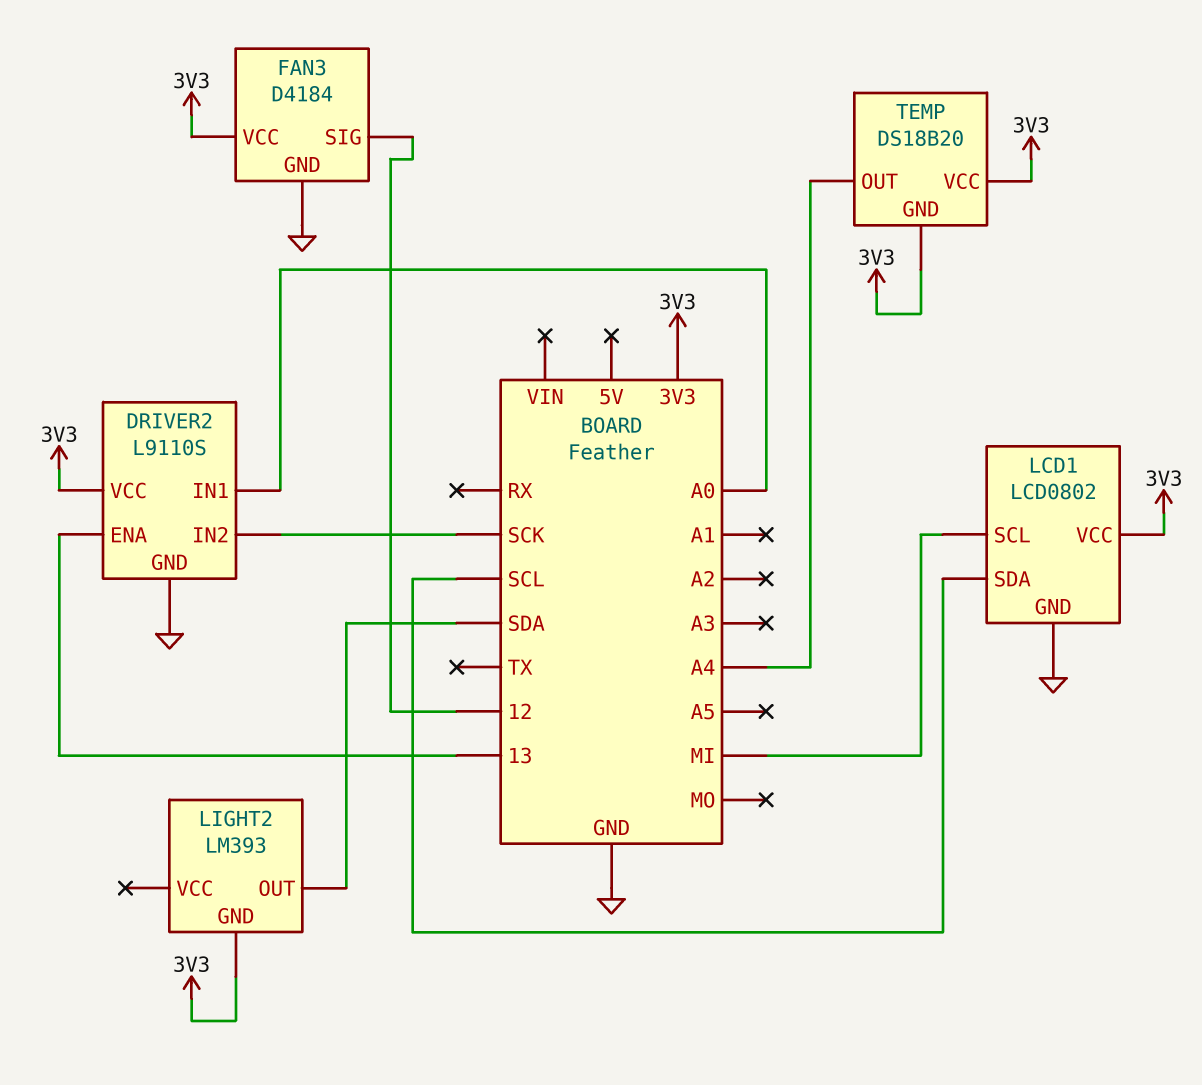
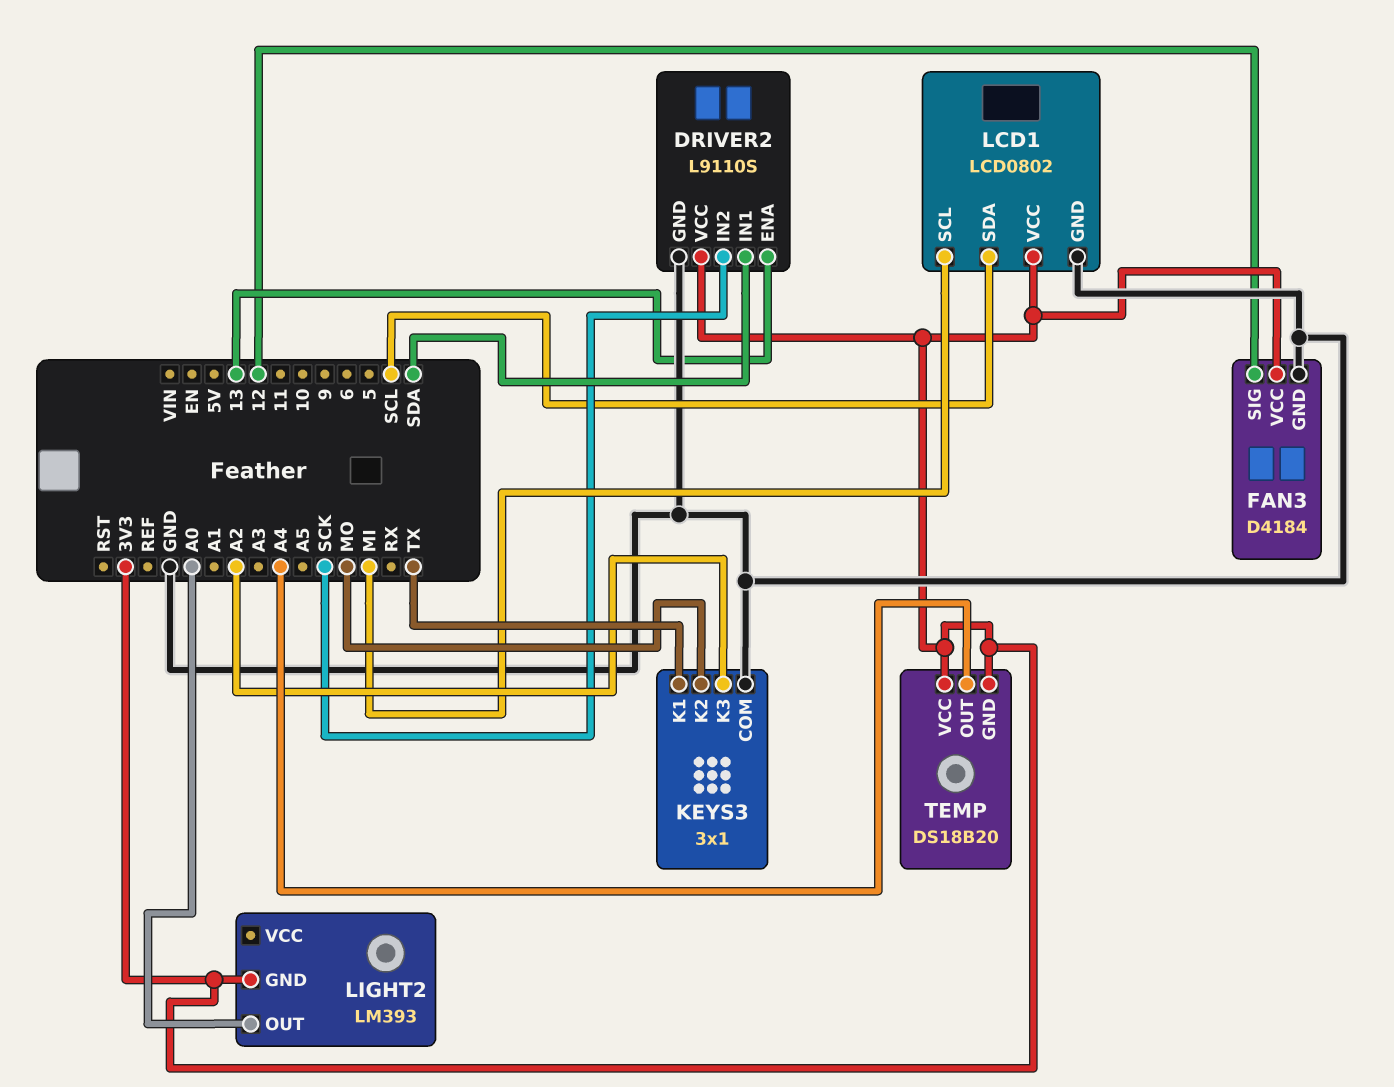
DRIVER2 pin IN1: A0 -> SDA
KEYS3: none -> 3x1
KEYS3 pin COM: none -> GND
KEYS3 pin K1: none -> TX
KEYS3 pin K2: none -> MO
KEYS3 pin K3: none -> A2
LIGHT2 pin OUT: SDA -> A0

